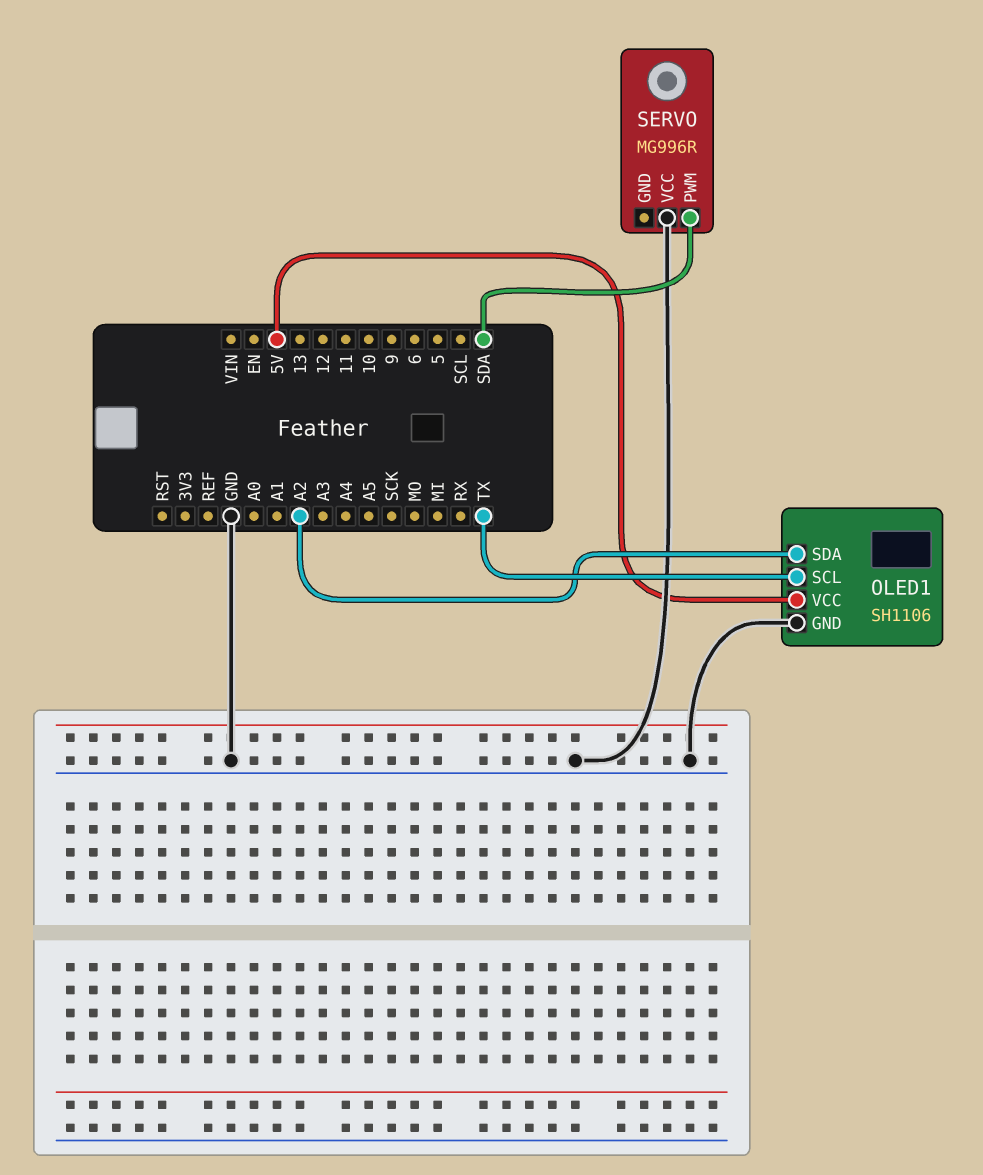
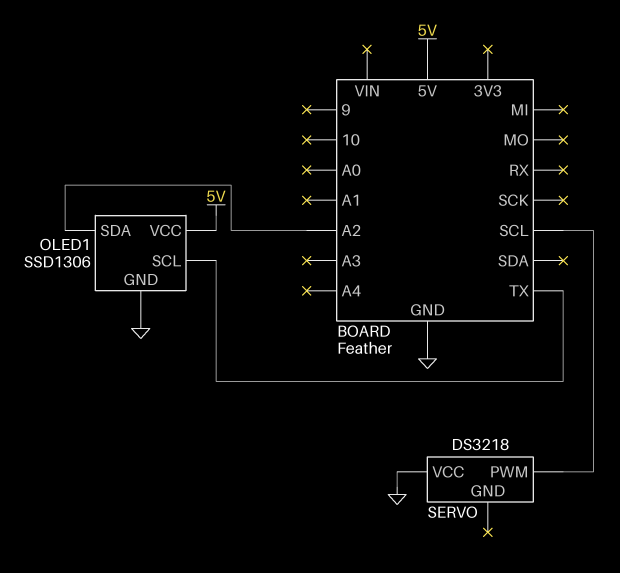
OLED1: SH1106 -> SSD1306
SERVO: MG996R -> DS3218
SERVO pin PWM: SDA -> SCL

